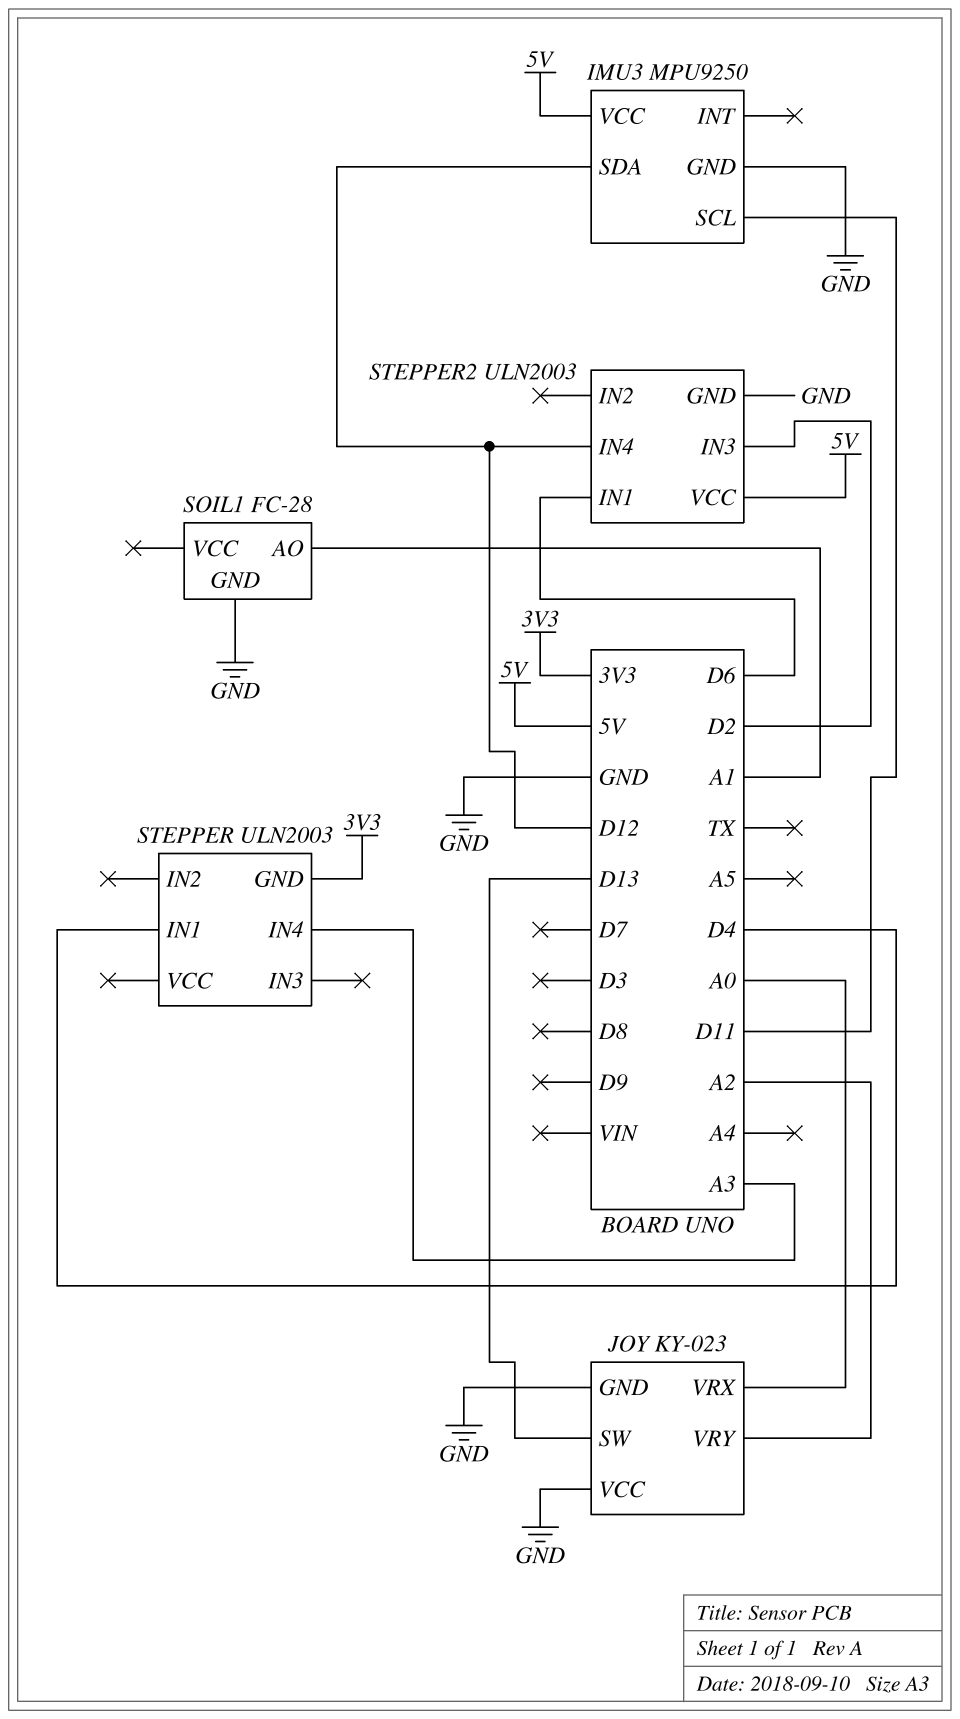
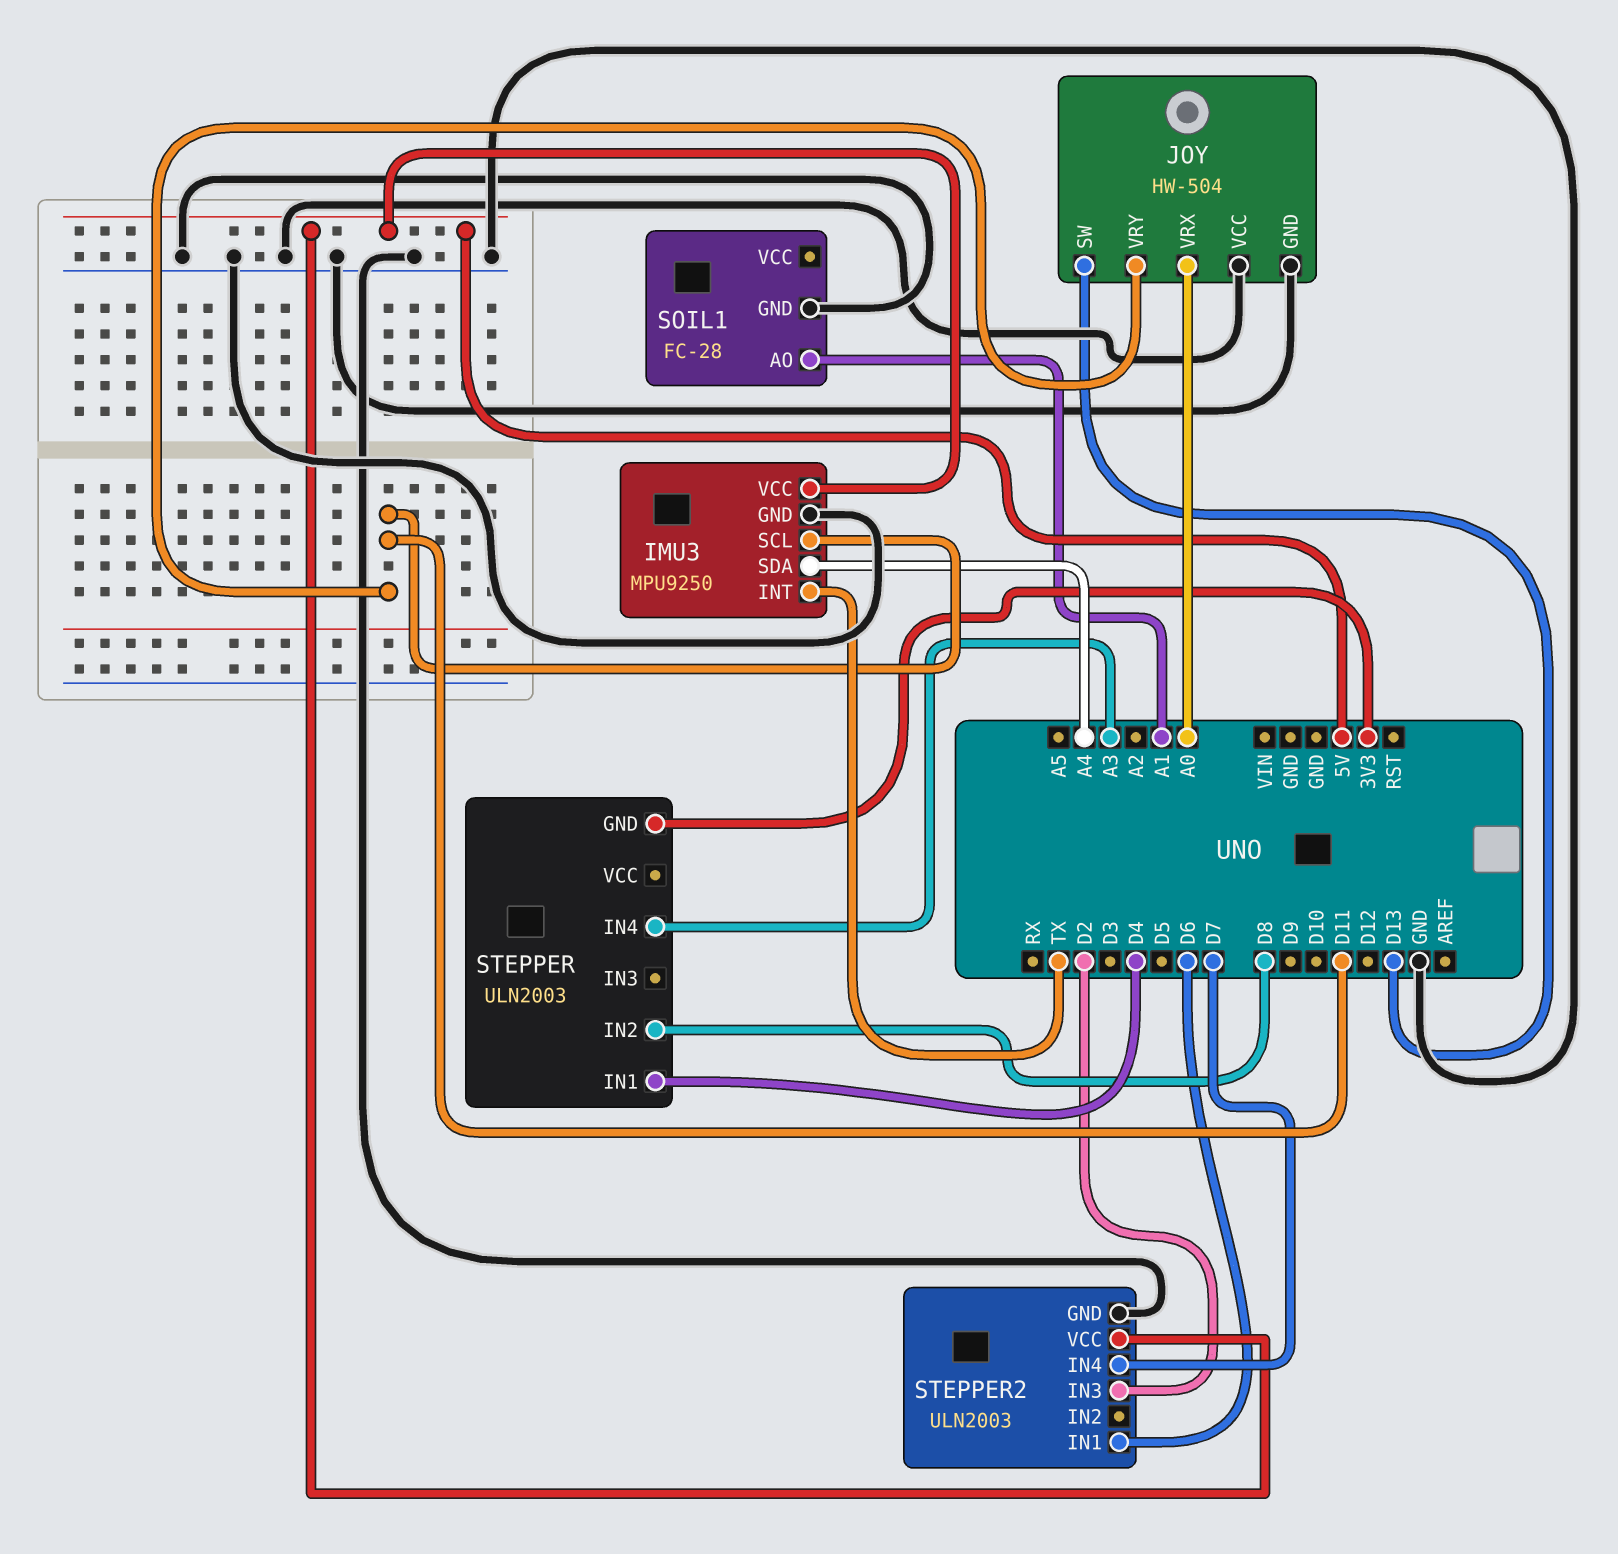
IMU3 pin INT: none -> TX
IMU3 pin SDA: D12 -> A4
JOY: KY-023 -> HW-504
JOY pin VRY: A2 -> D11
STEPPER pin IN2: none -> D8
STEPPER2 pin IN4: D12 -> D7

